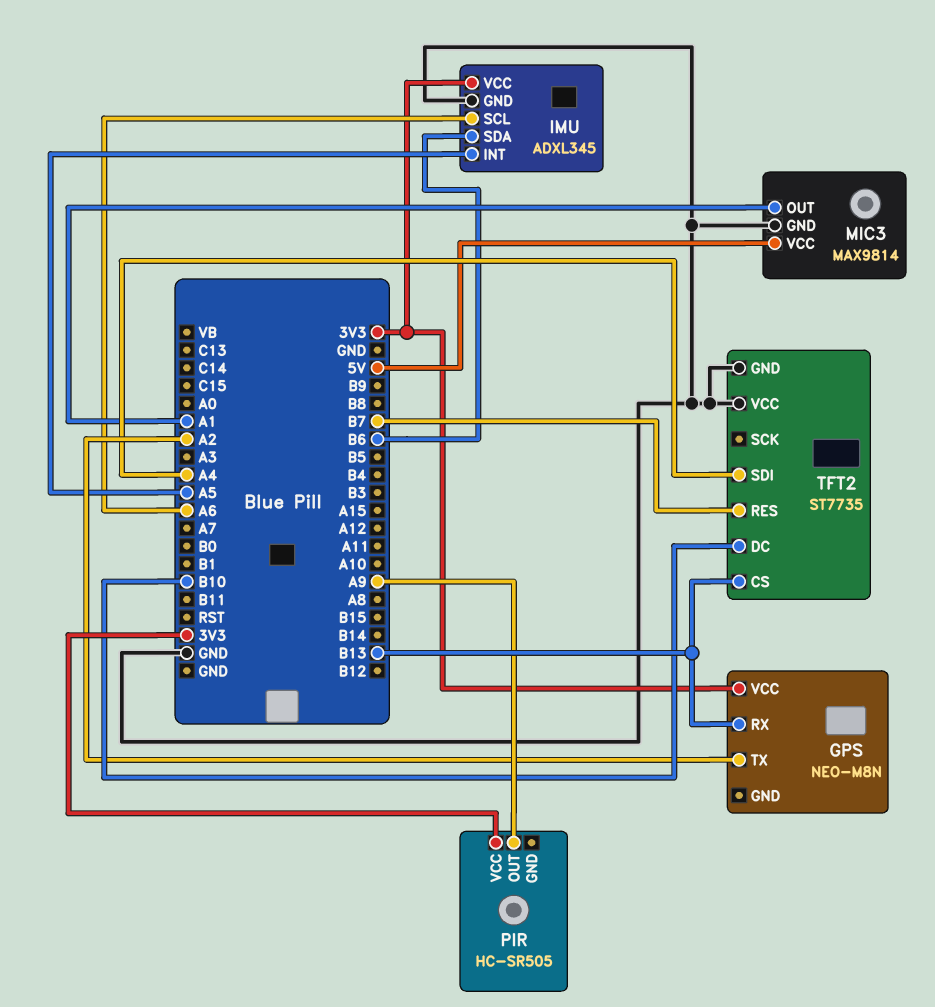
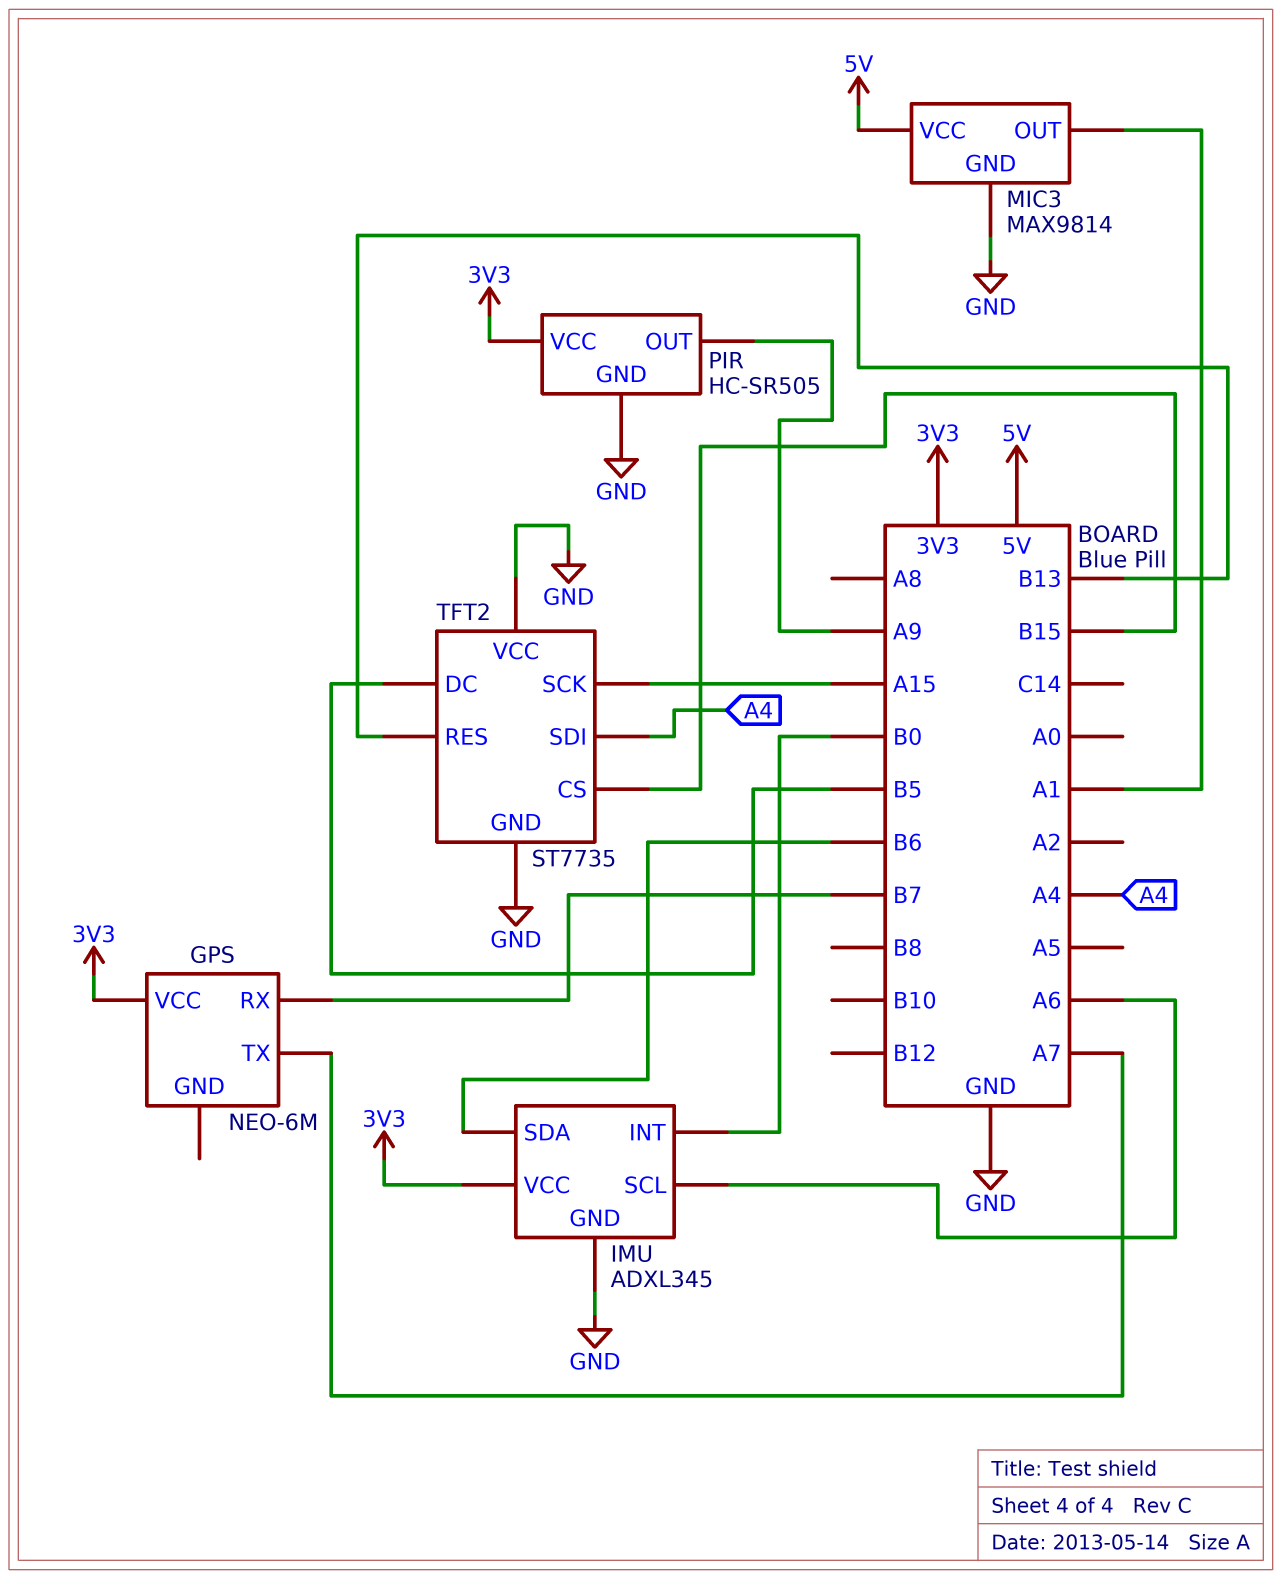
GPS: NEO-M8N -> NEO-6M
GPS pin RX: B13 -> B7
GPS pin TX: A2 -> A7
IMU pin INT: A5 -> B0
PIR pin GND: none -> GND
TFT2 pin CS: B13 -> B15
TFT2 pin DC: B10 -> B5
TFT2 pin RES: B7 -> B13
TFT2 pin SCK: none -> A15

